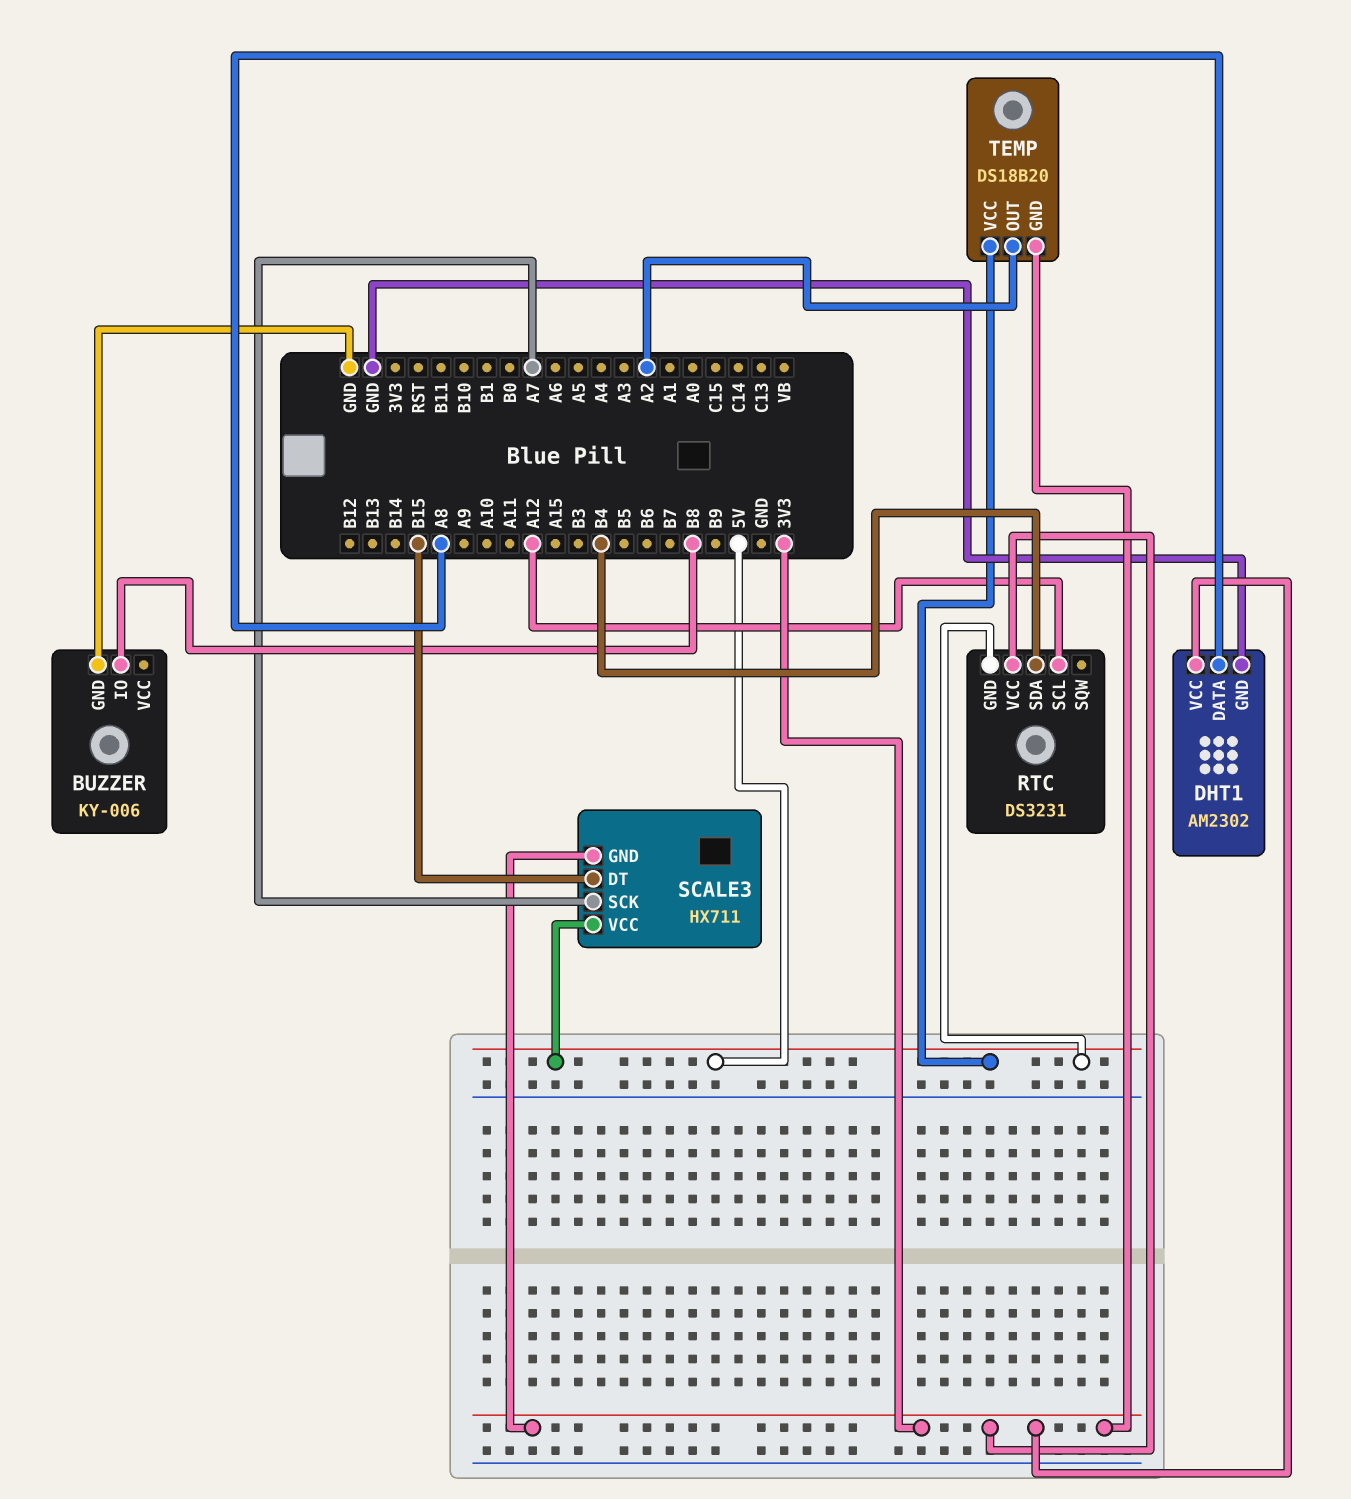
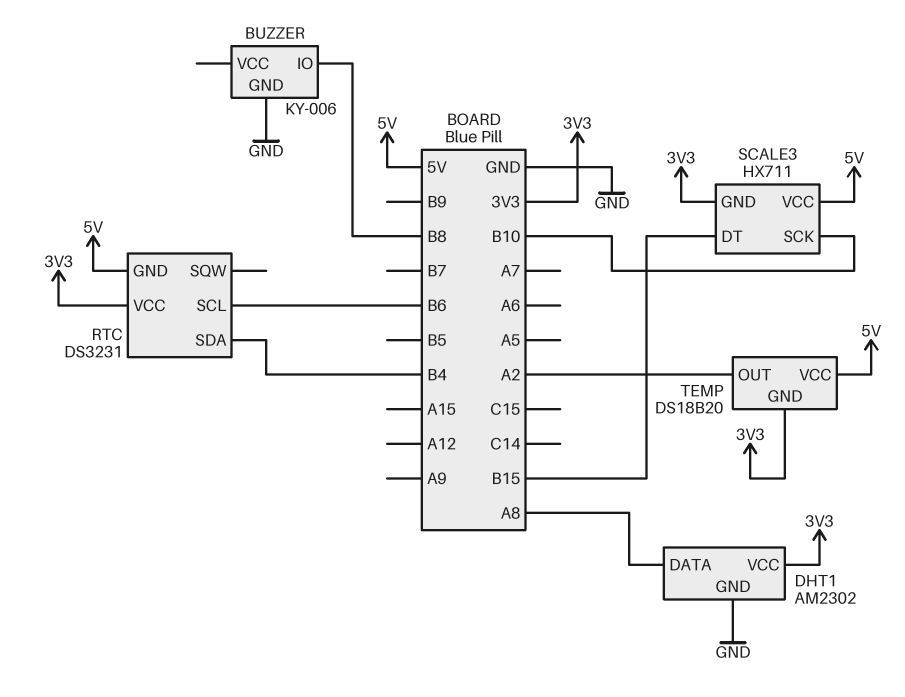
RTC pin SCL: A12 -> B6
SCALE3 pin SCK: A7 -> B10

